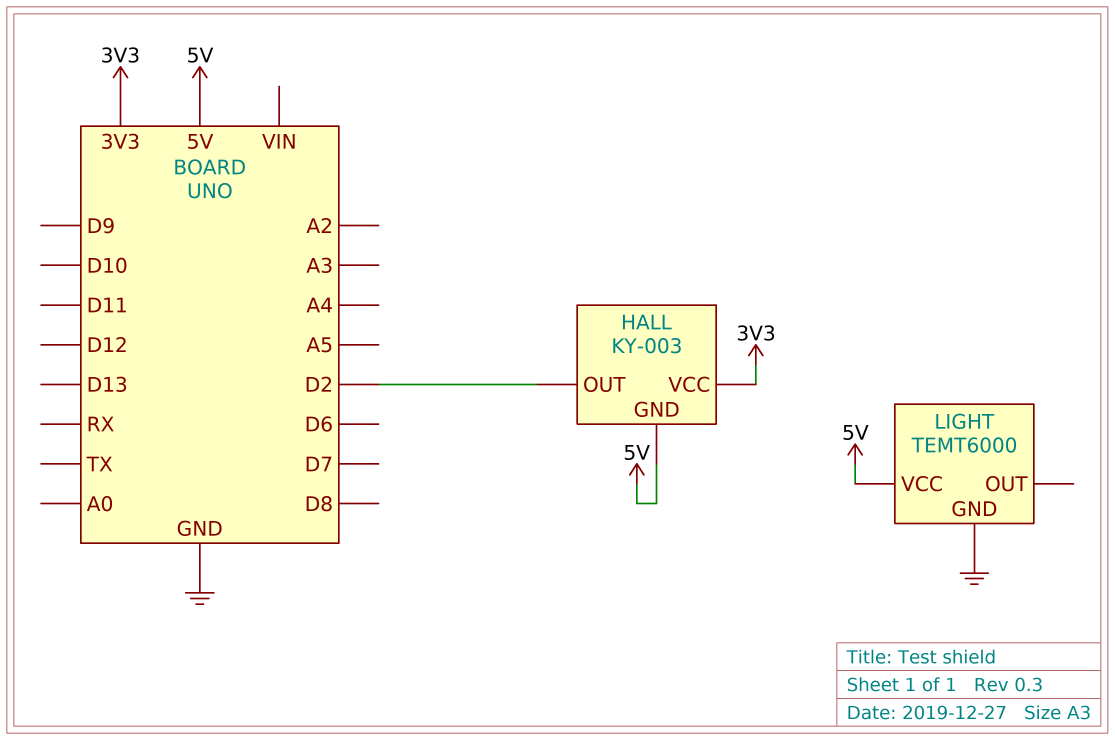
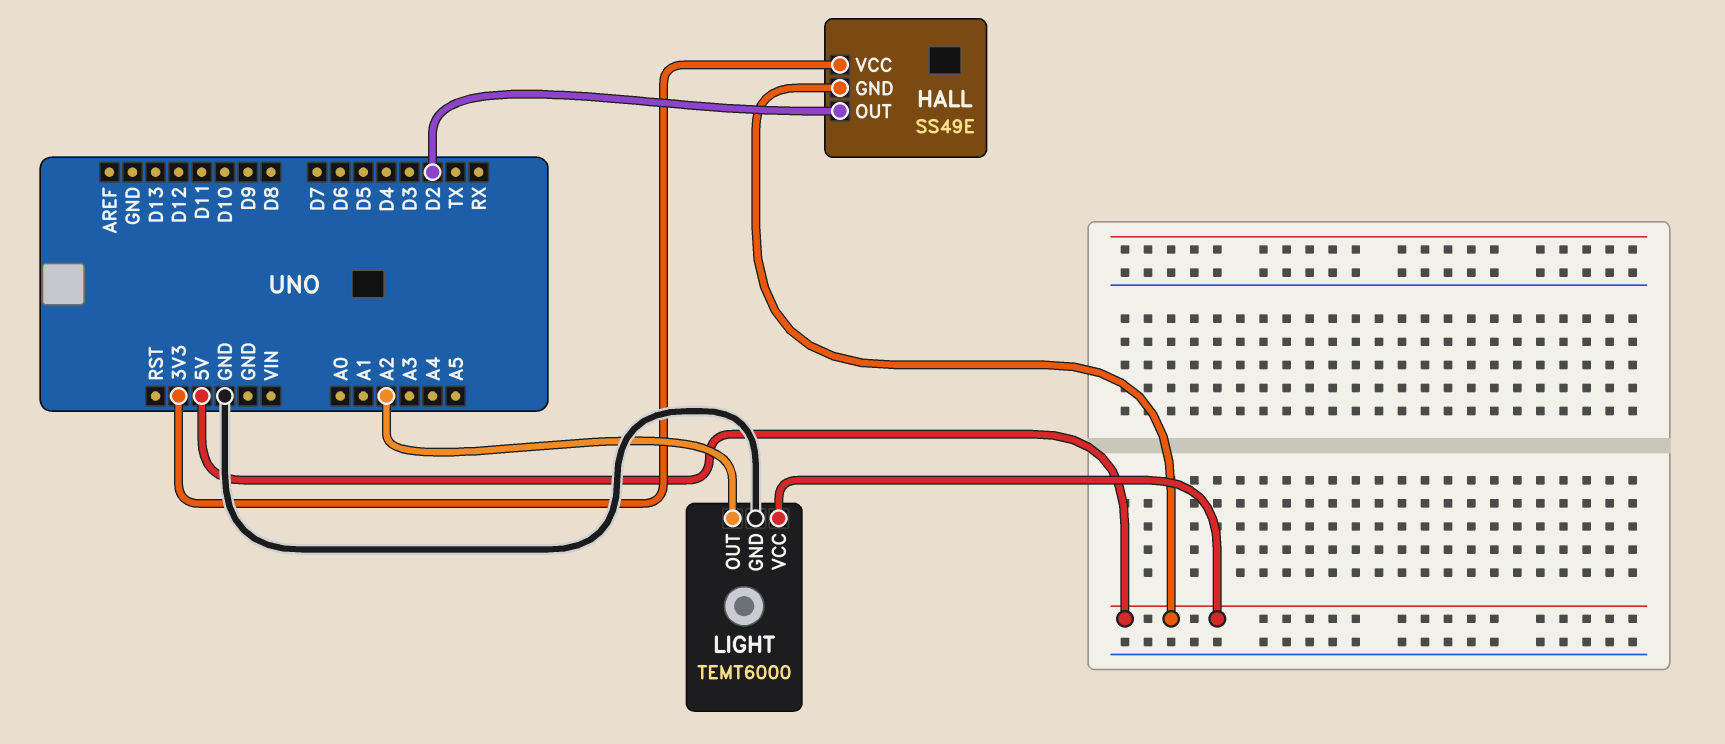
HALL: KY-003 -> SS49E
LIGHT pin OUT: none -> A2

